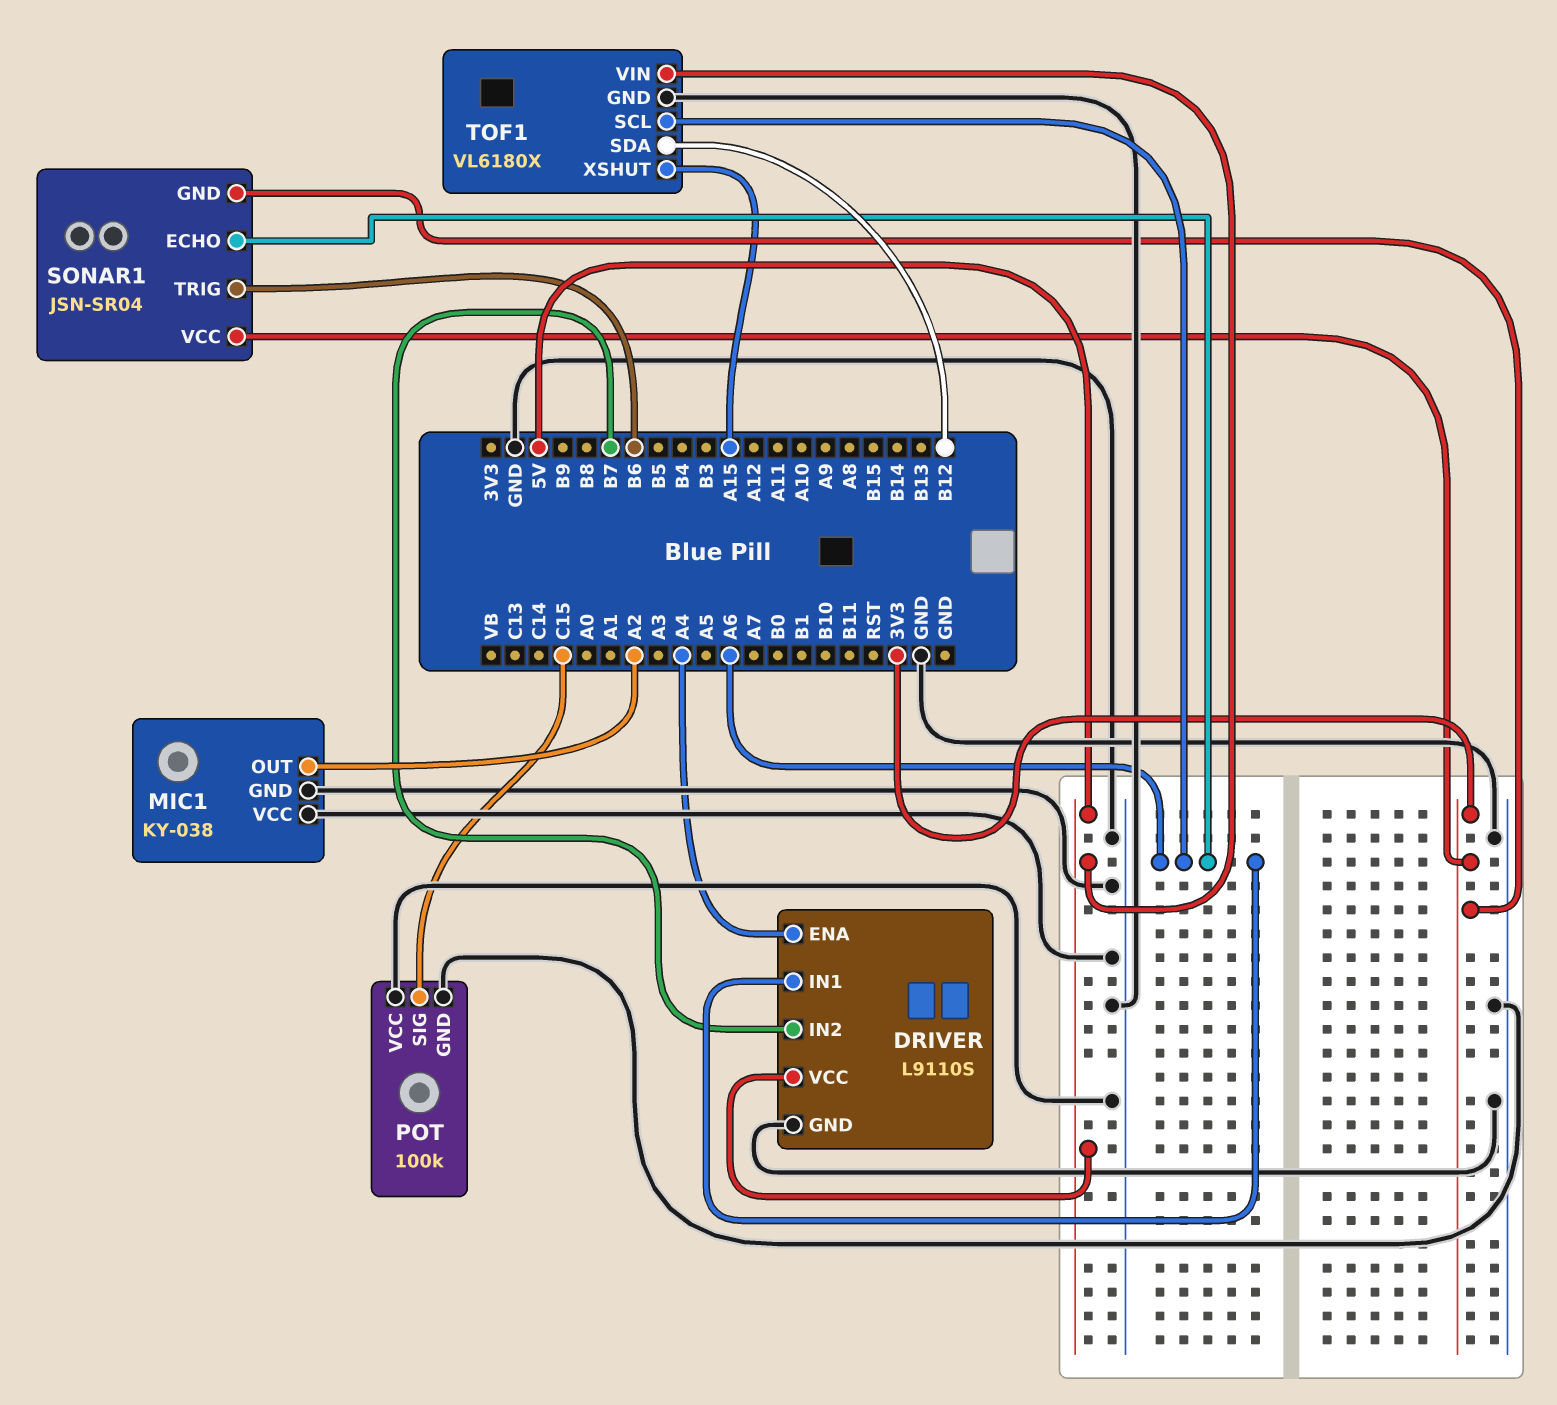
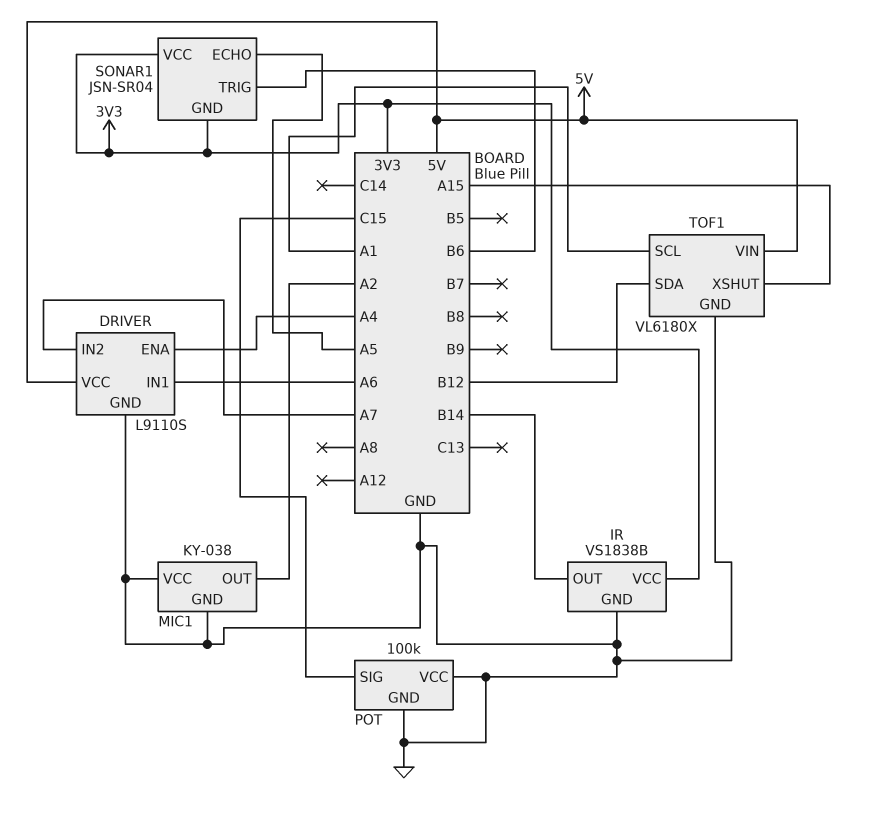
DRIVER pin IN2: B7 -> A7
IR: none -> VS1838B
IR pin GND: none -> GND
IR pin OUT: none -> B14
IR pin VCC: none -> 3V3
SONAR1 pin ECHO: A6 -> A5
TOF1 pin SCL: A6 -> A1

